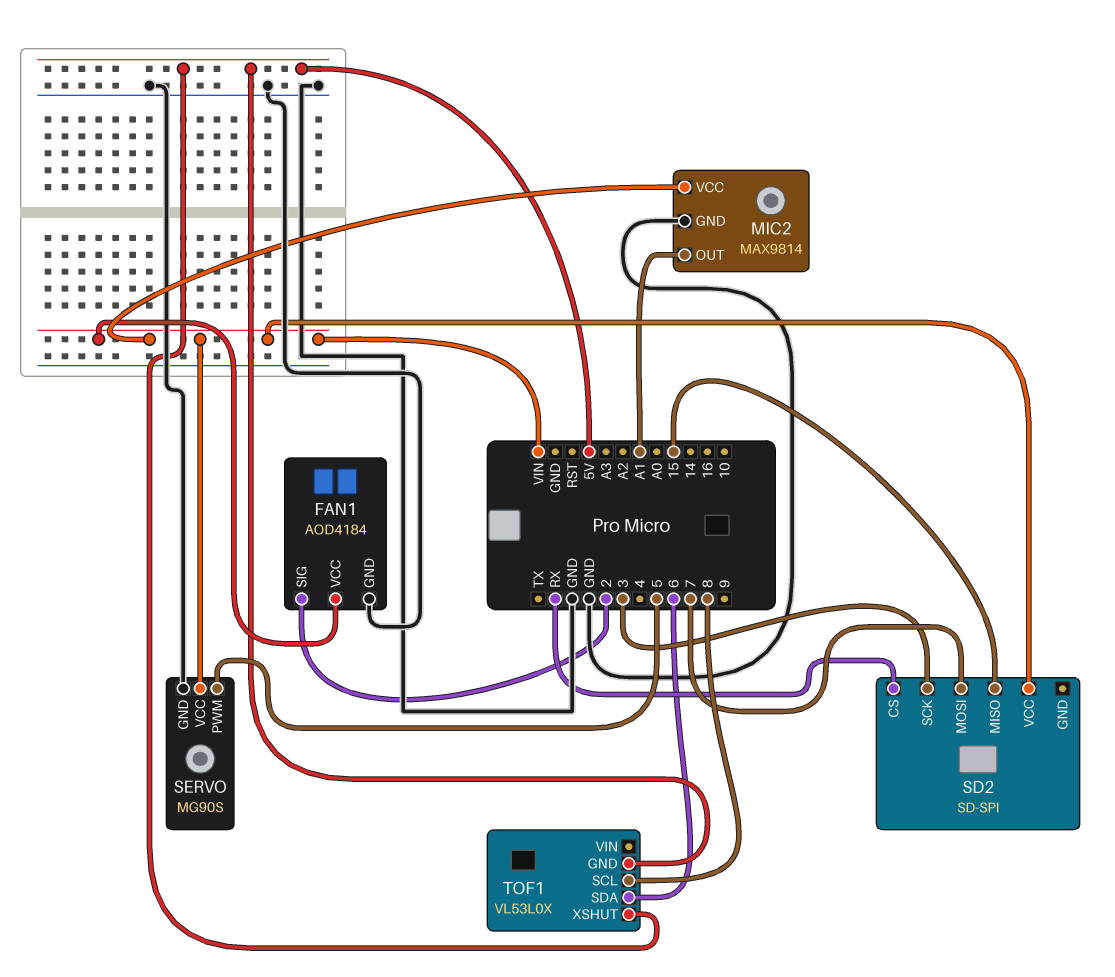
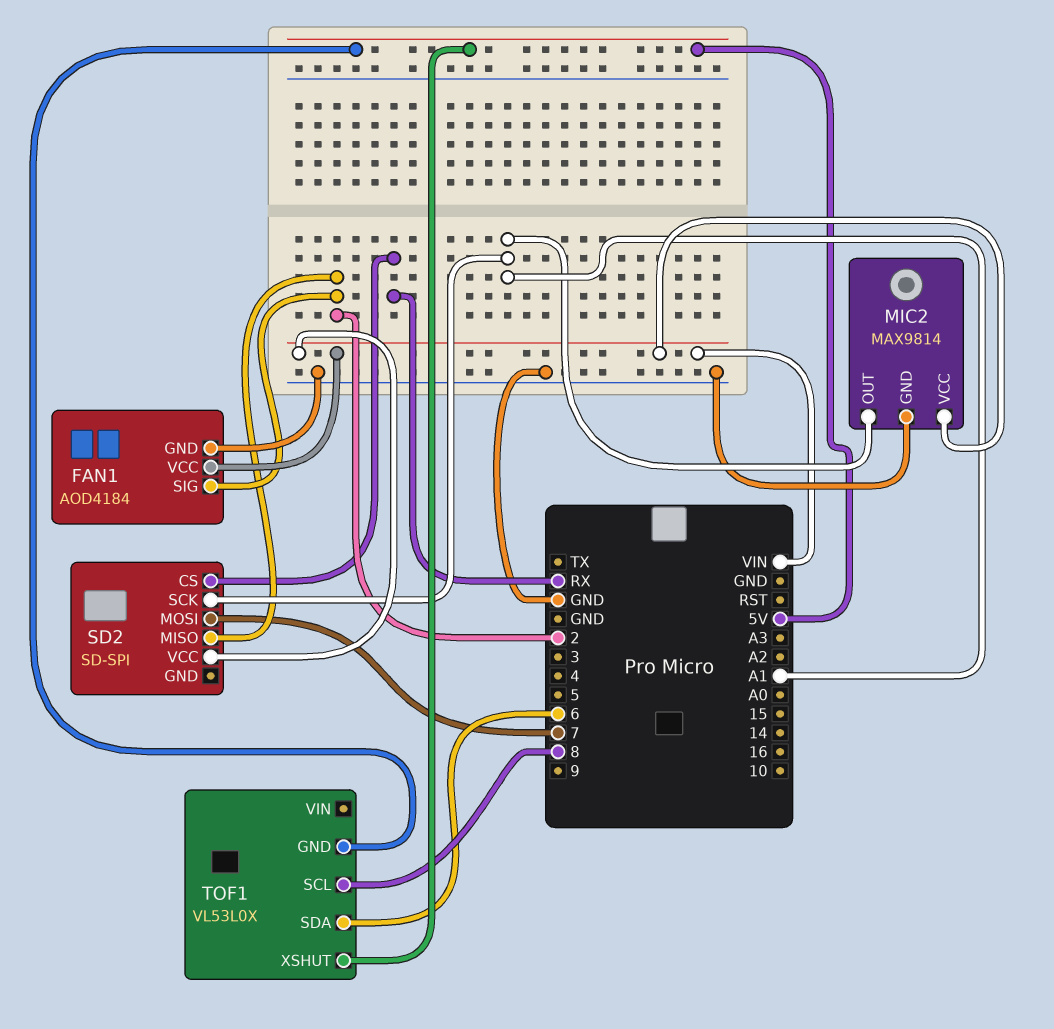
SD2 pin MISO: 15 -> 2
SD2 pin SCK: 3 -> A1
SERVO: MG90S -> none
SERVO pin GND: GND -> none
SERVO pin PWM: 5 -> none
SERVO pin VCC: VIN -> none

